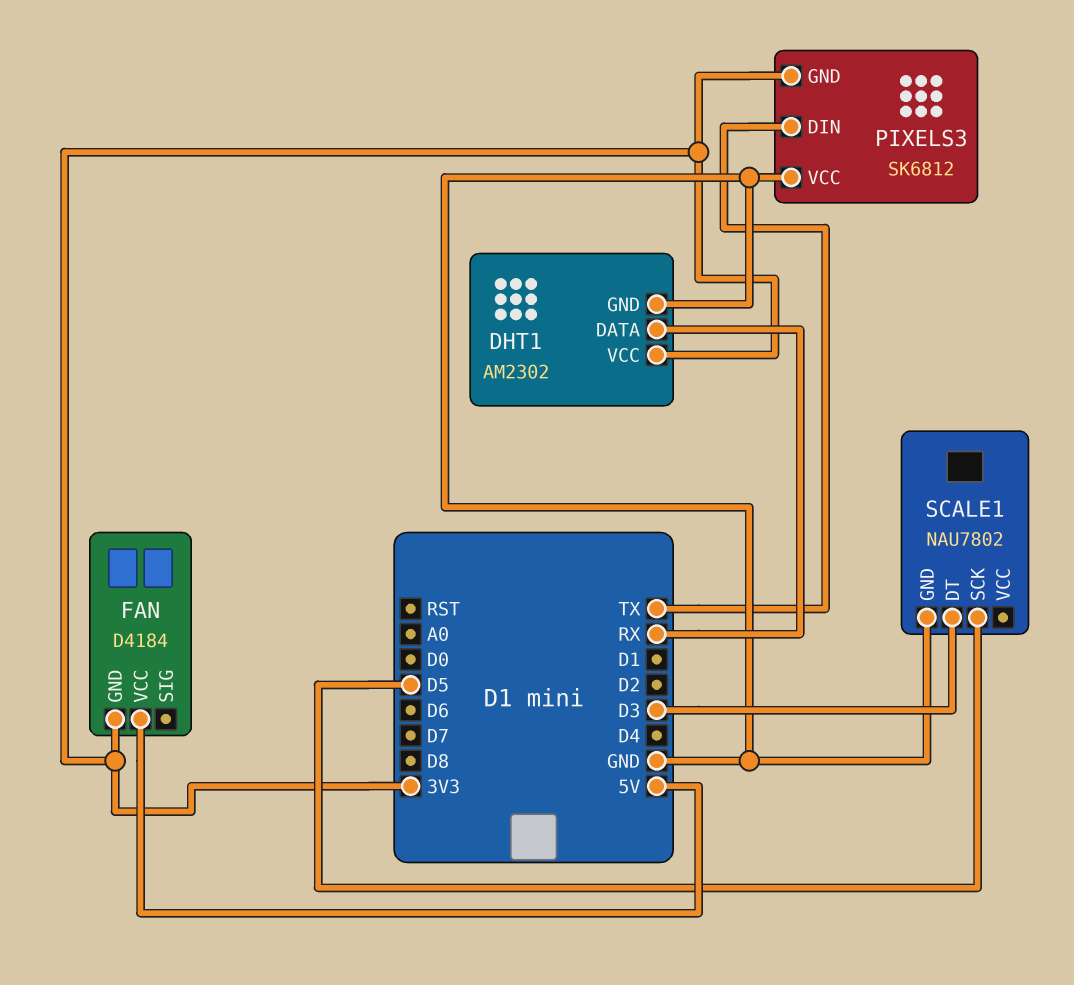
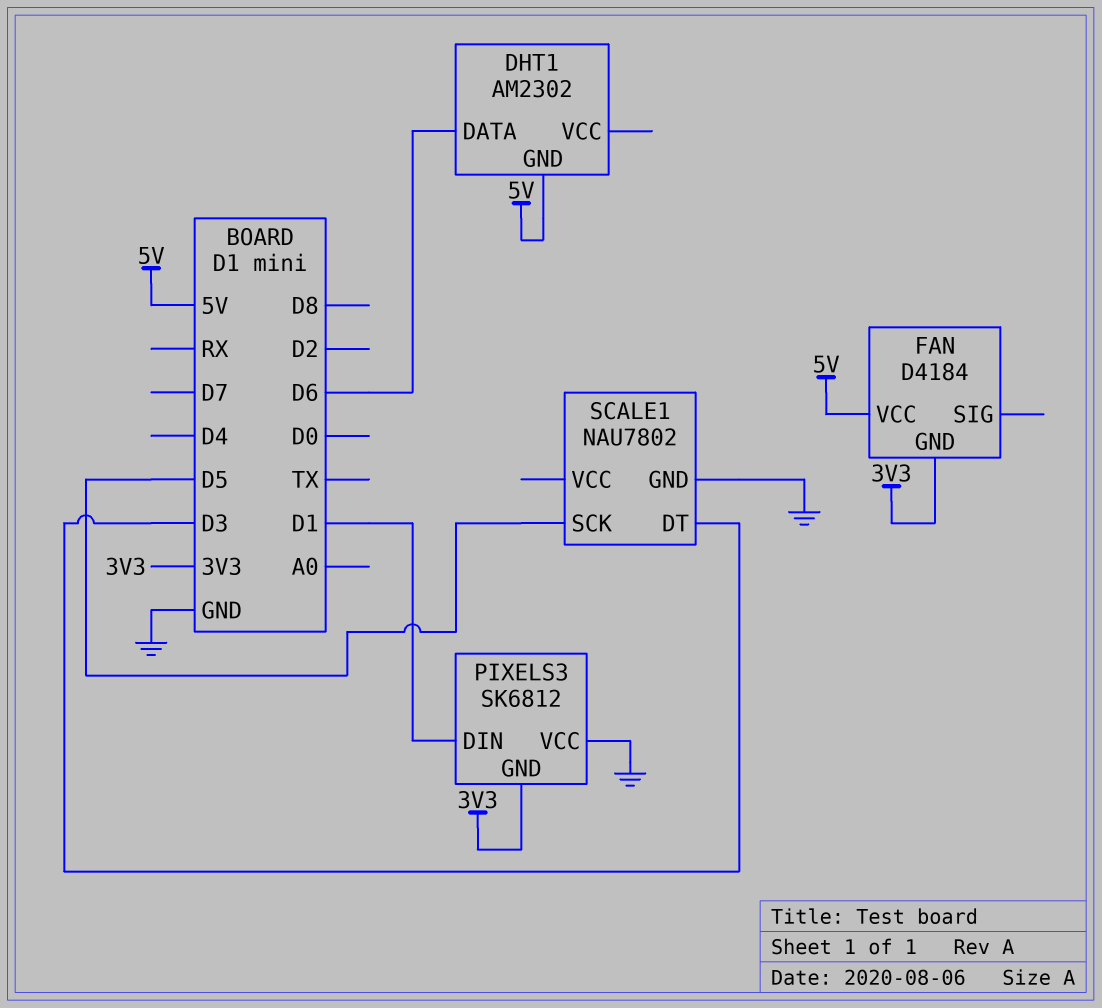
DHT1 pin DATA: RX -> D6
DHT1 pin GND: GND -> 5V
DHT1 pin VCC: 3V3 -> none
PIXELS3 pin DIN: TX -> D1

